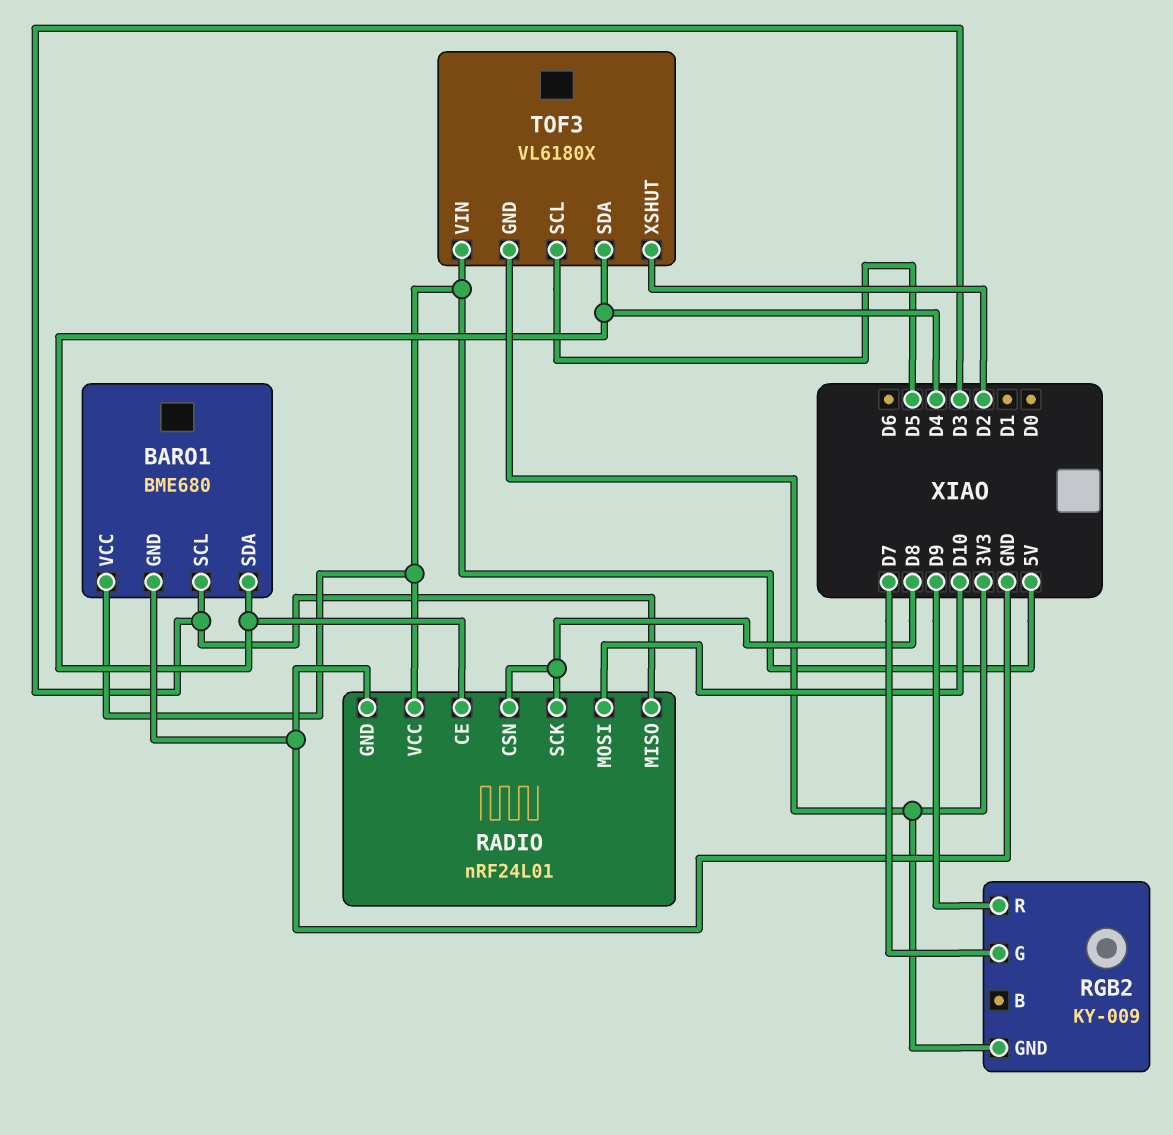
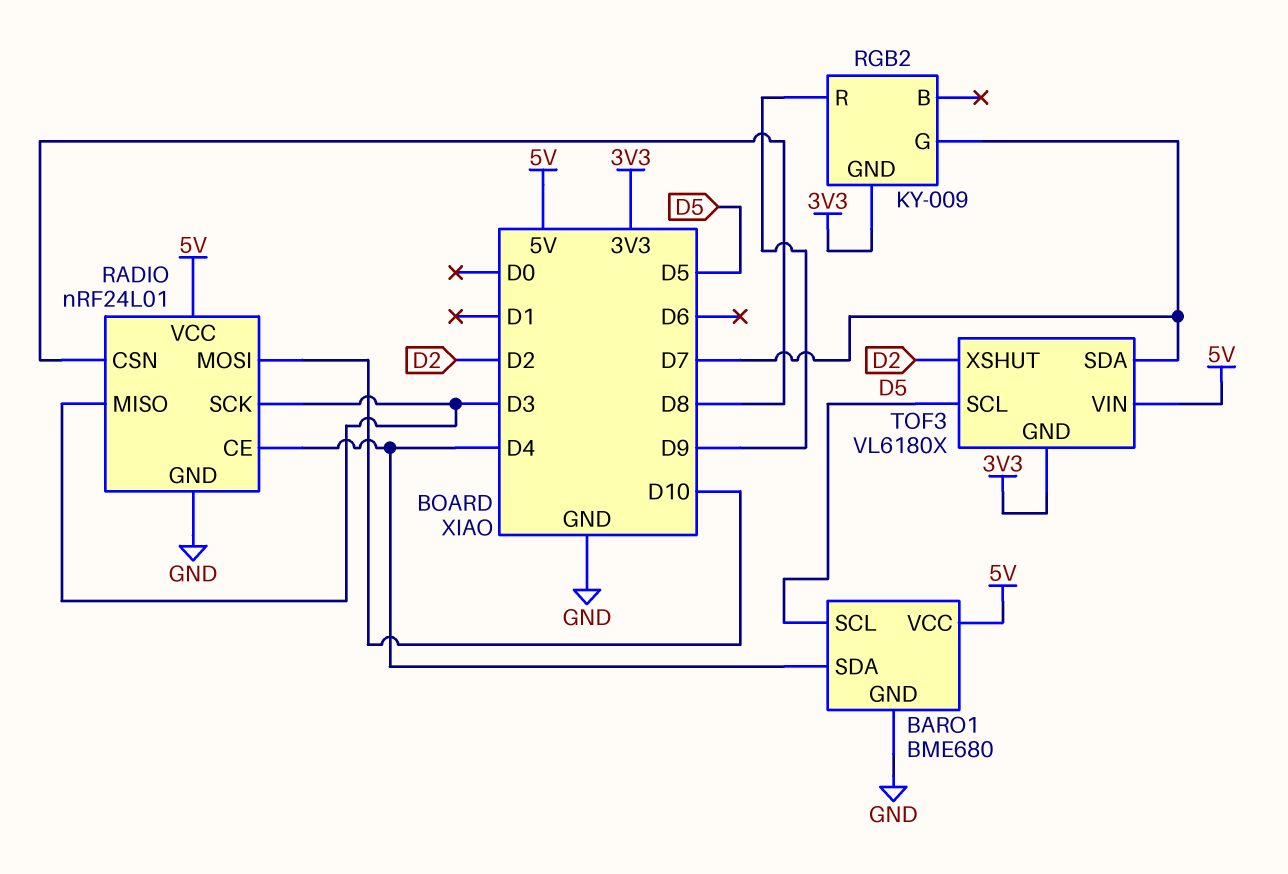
BARO1 pin SCL: D3 -> D5
RADIO pin SCK: D8 -> D3
TOF3 pin SDA: D4 -> D7

